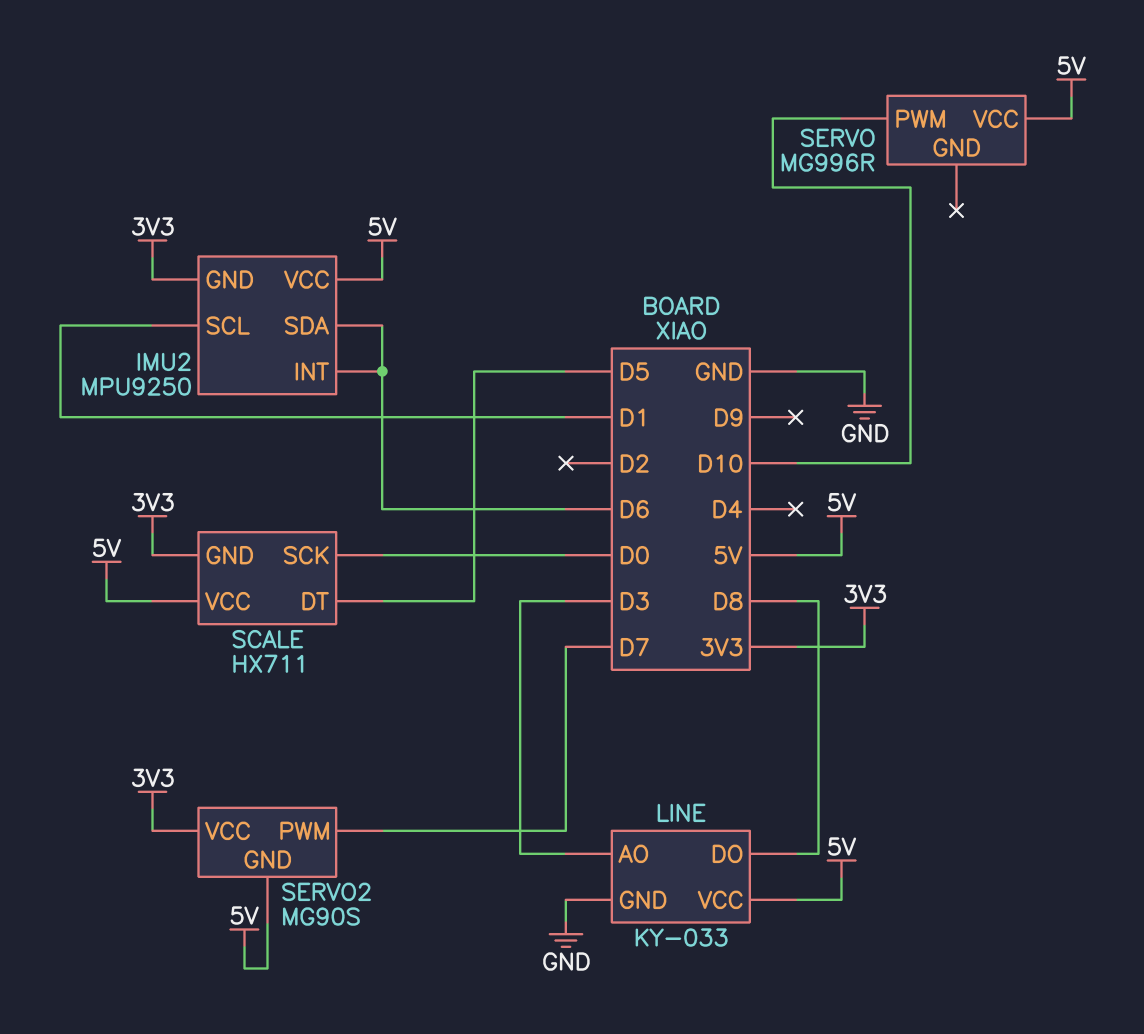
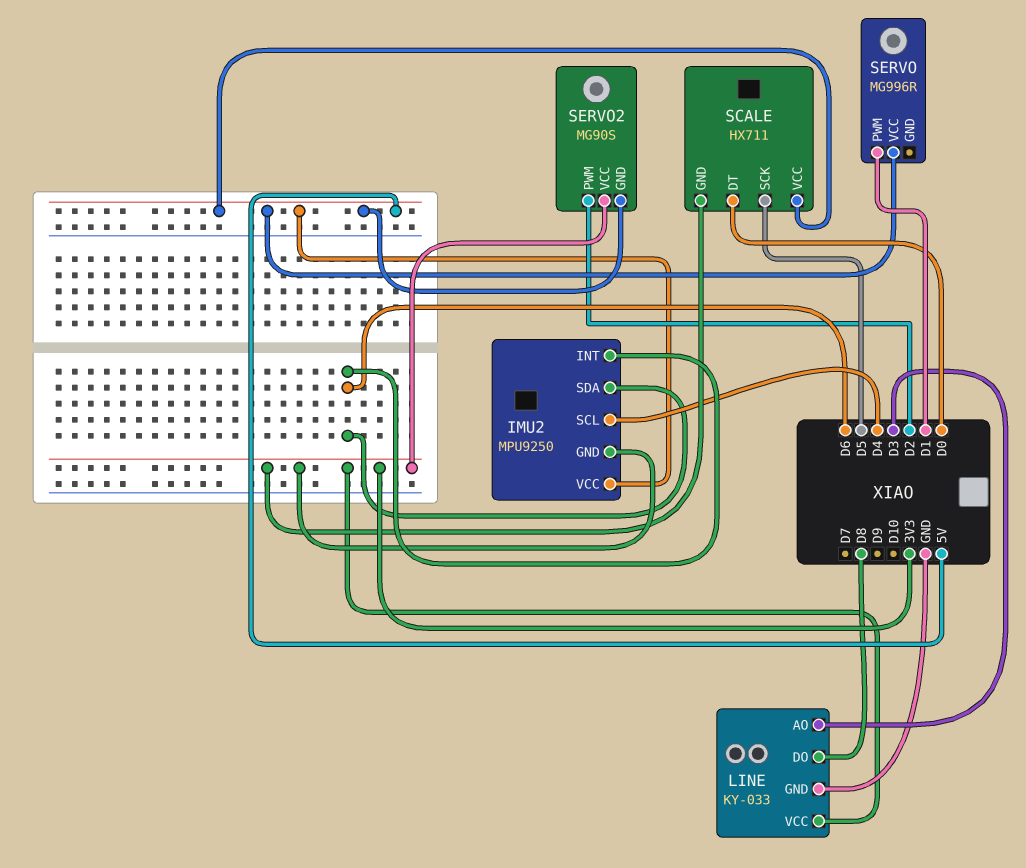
IMU2 pin SCL: D1 -> D4
LINE pin VCC: 5V -> 3V3
SCALE pin DT: D5 -> D0
SCALE pin SCK: D0 -> D5
SERVO pin PWM: D10 -> D1
SERVO2 pin PWM: D7 -> D2

